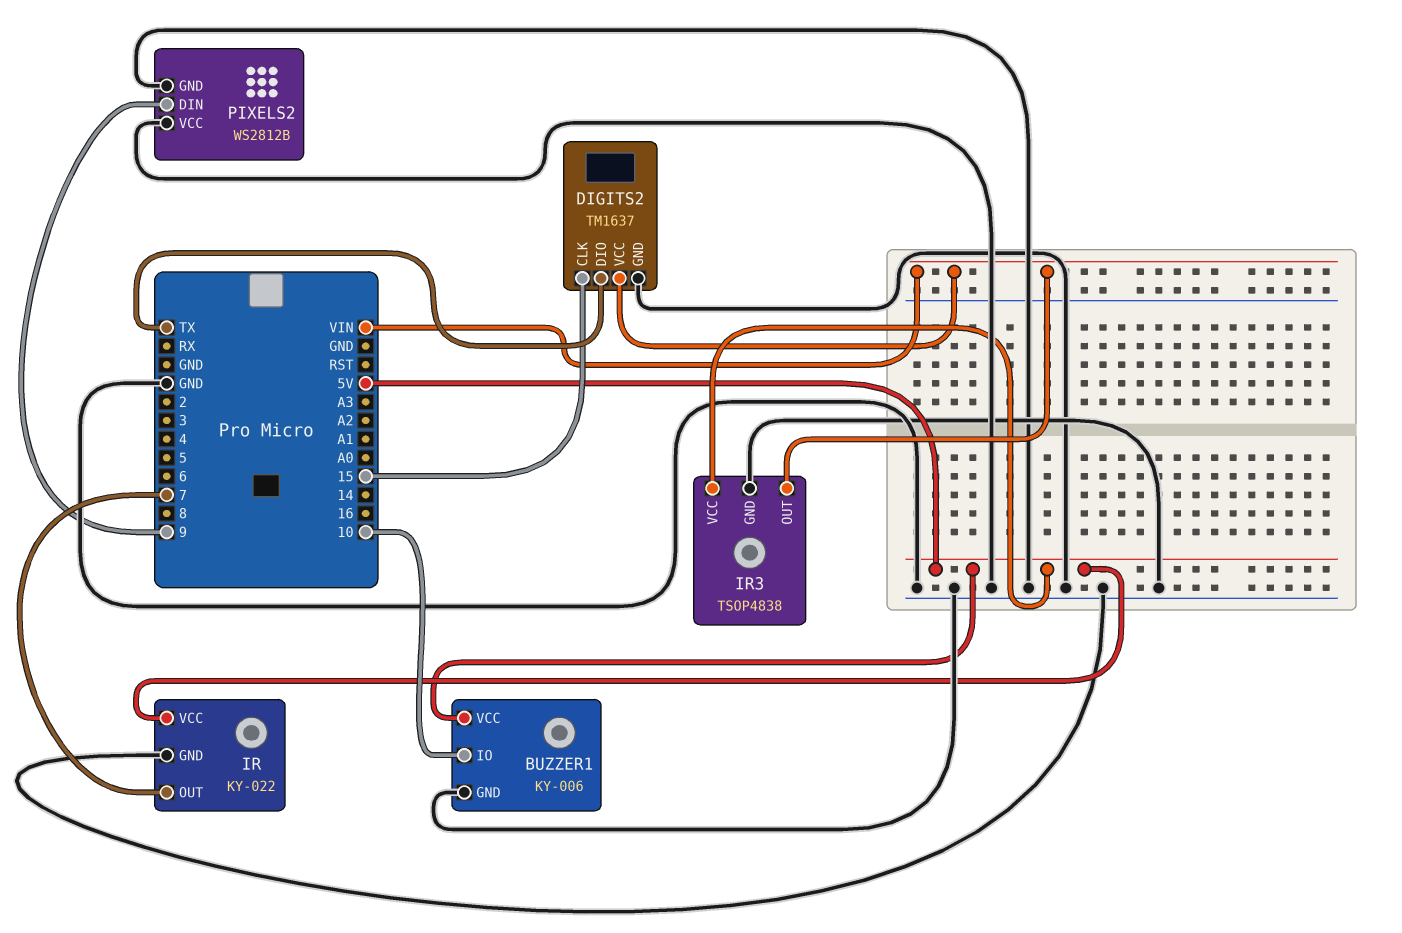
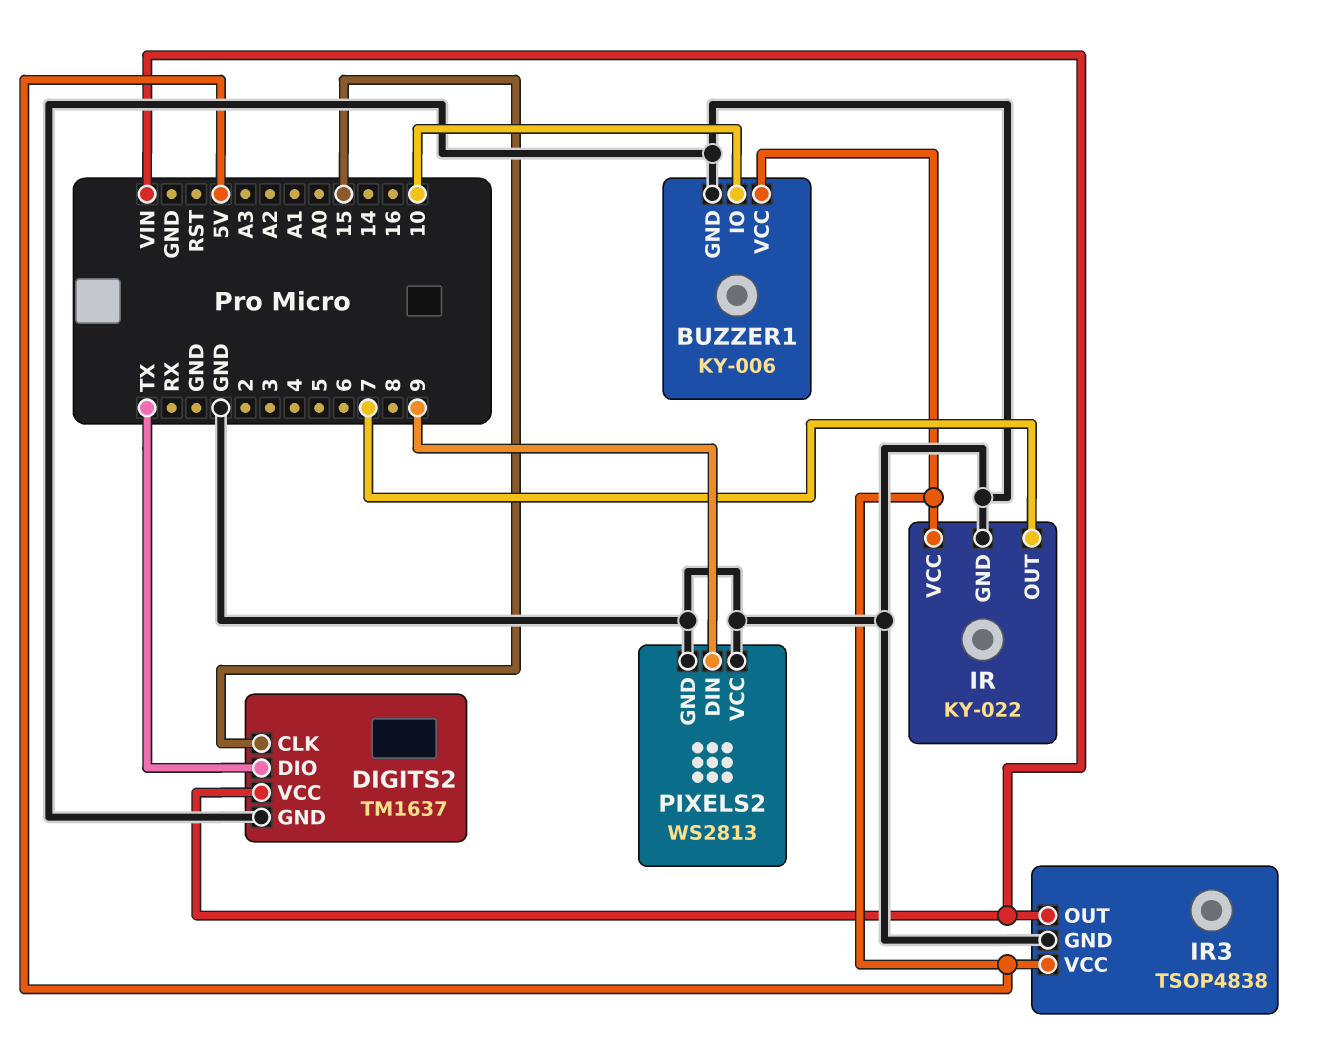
PIXELS2: WS2812B -> WS2813

